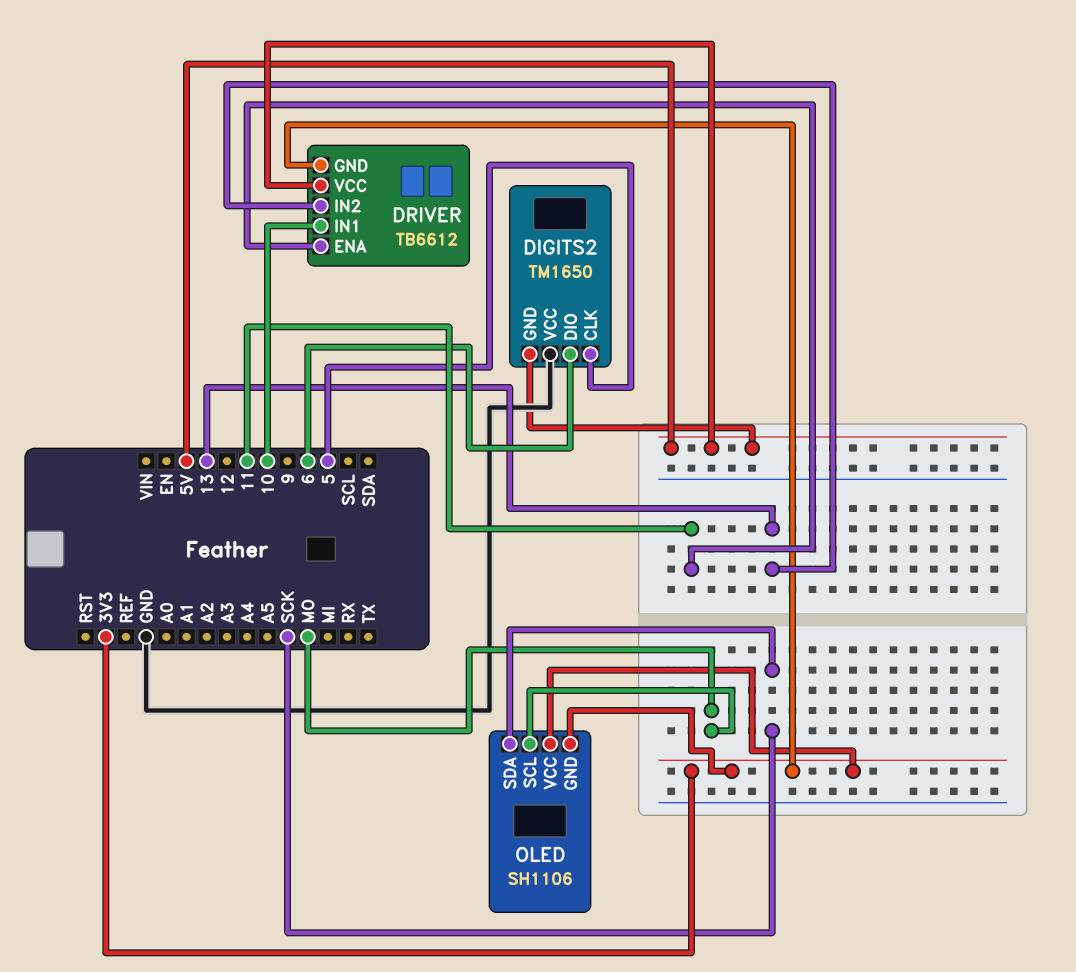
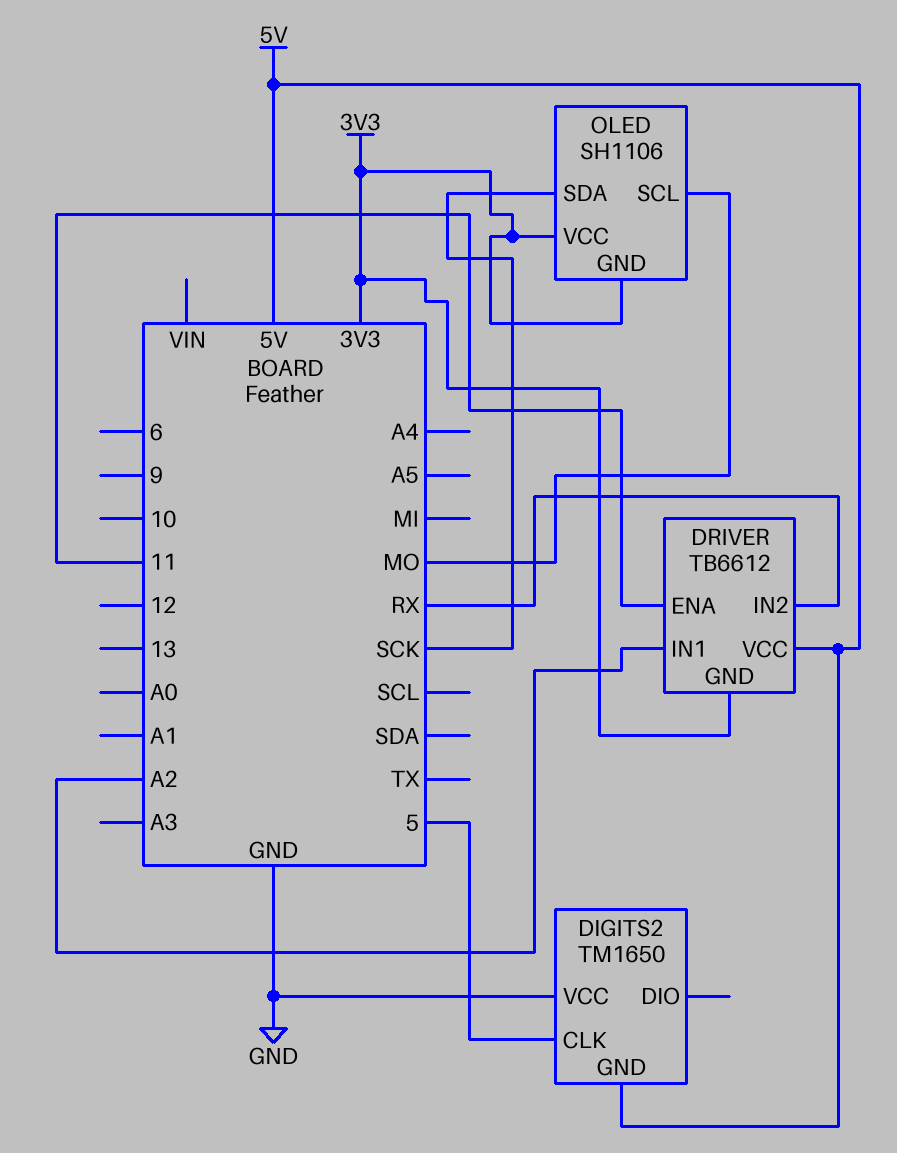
DIGITS2 pin DIO: 6 -> none
DRIVER pin IN1: 10 -> A2
DRIVER pin IN2: 13 -> RX

